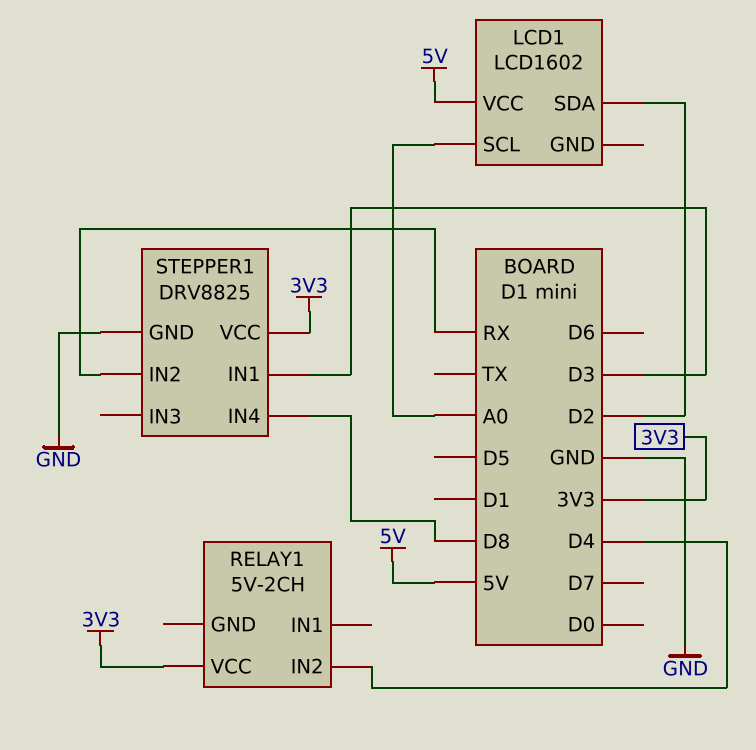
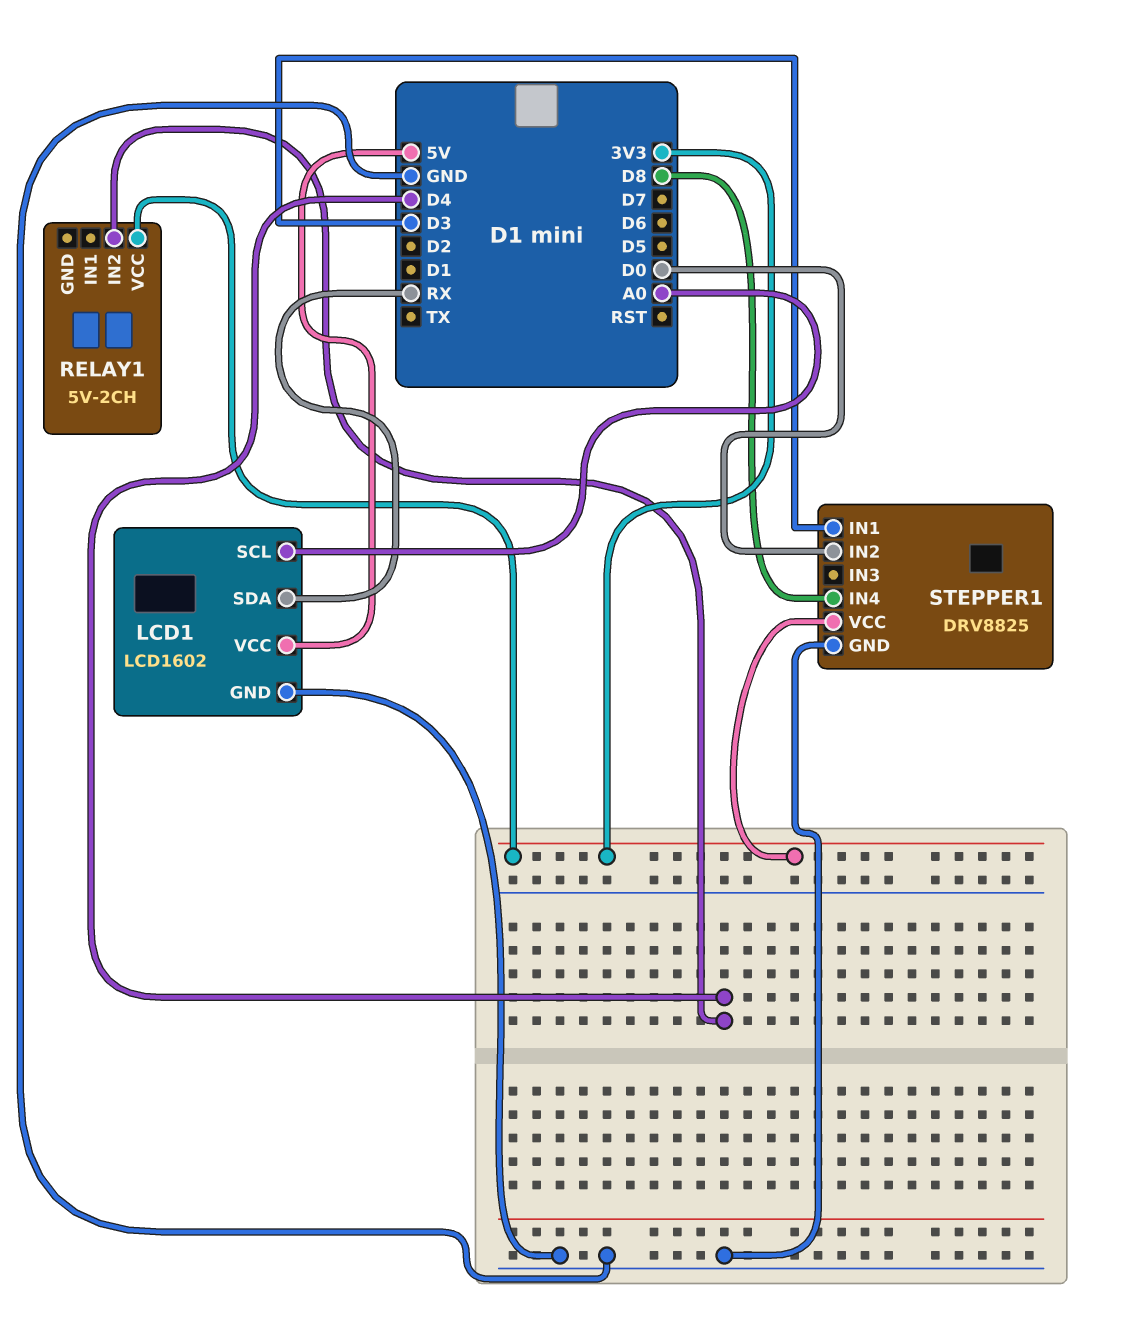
LCD1 pin GND: none -> GND
LCD1 pin SDA: D2 -> RX
STEPPER1 pin IN2: RX -> D0

